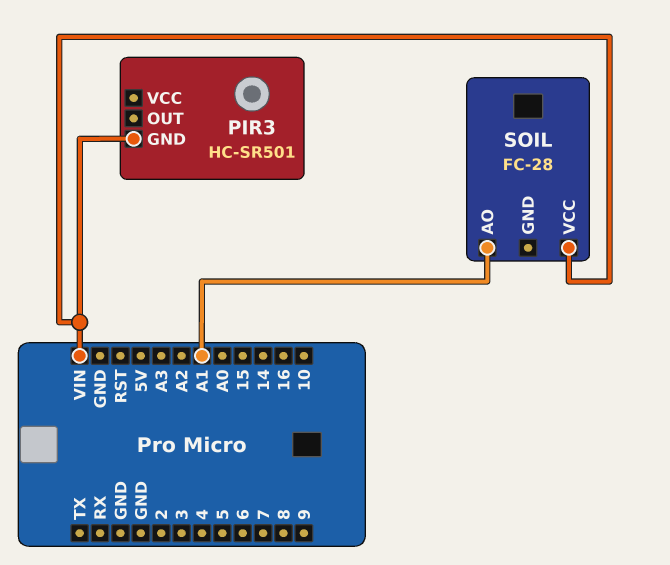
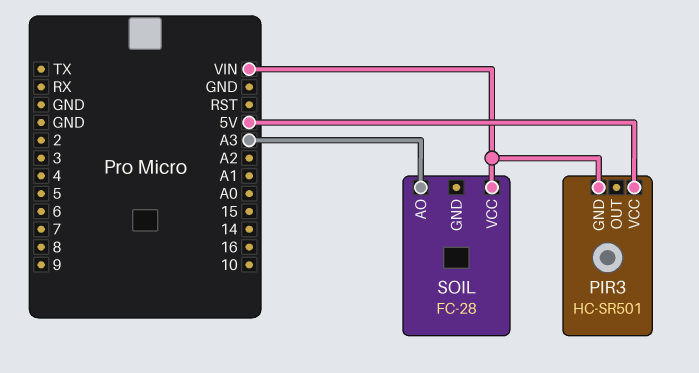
PIR3 pin VCC: none -> 5V
SOIL pin AO: A1 -> A3

